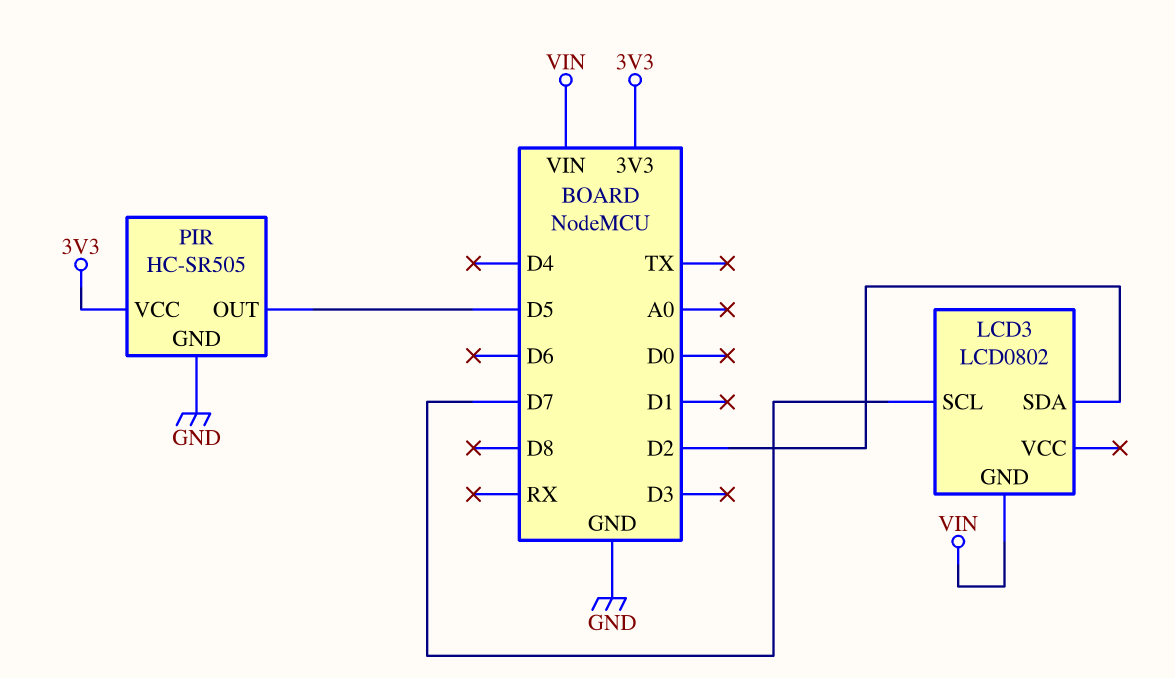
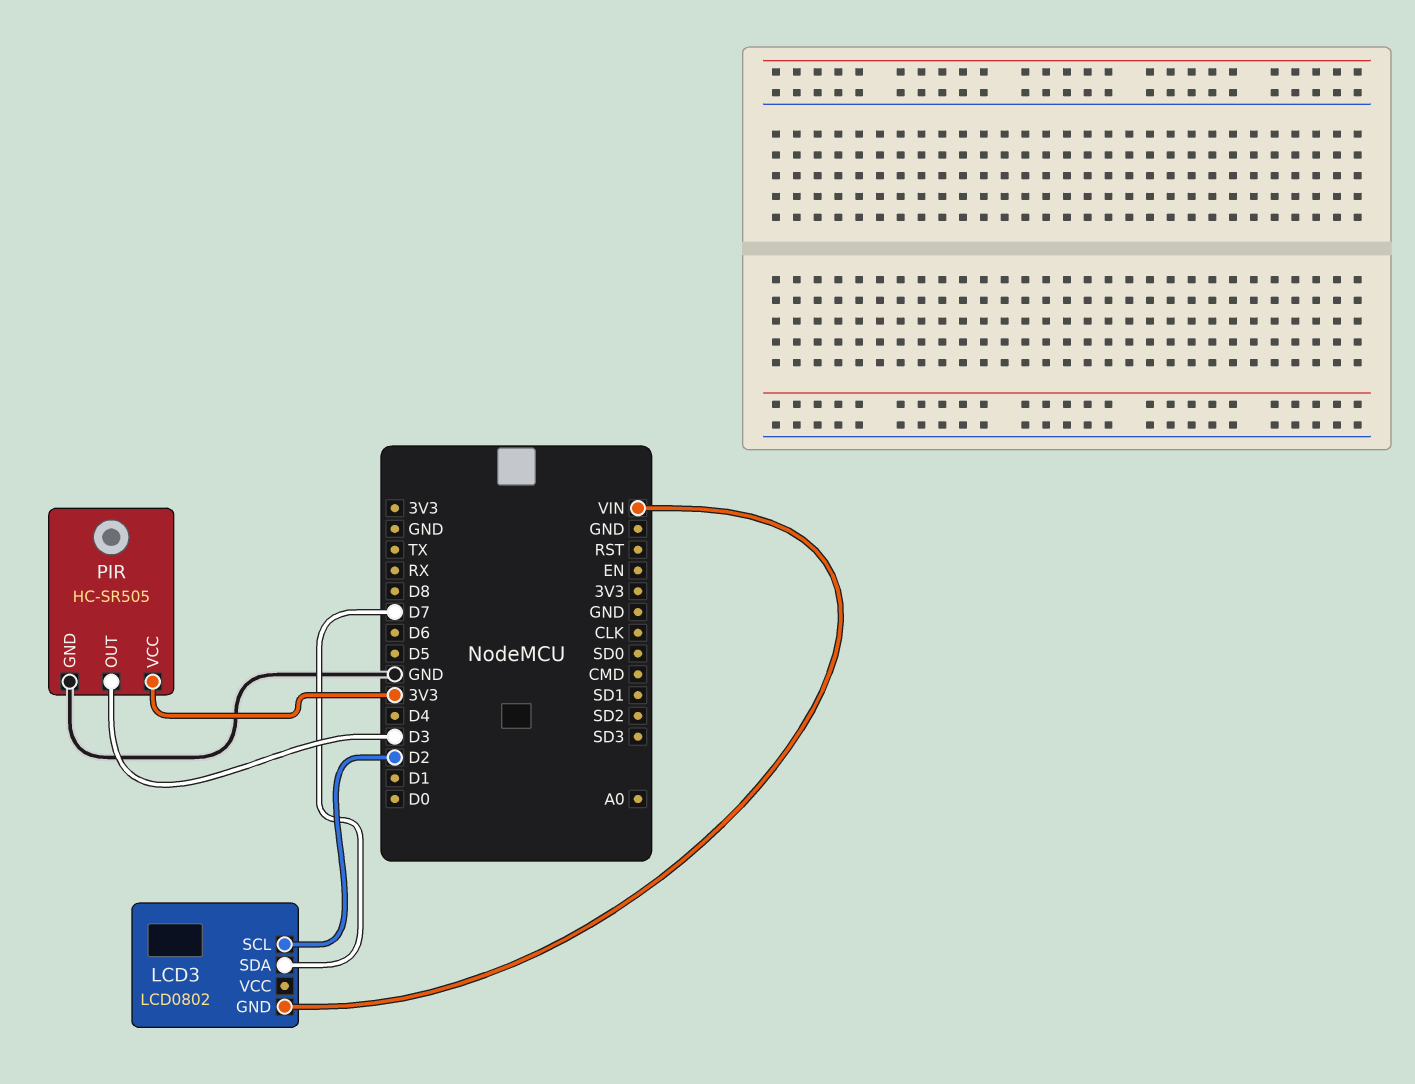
LCD3 pin SCL: D7 -> D2
LCD3 pin SDA: D2 -> D7
PIR pin OUT: D5 -> D3

